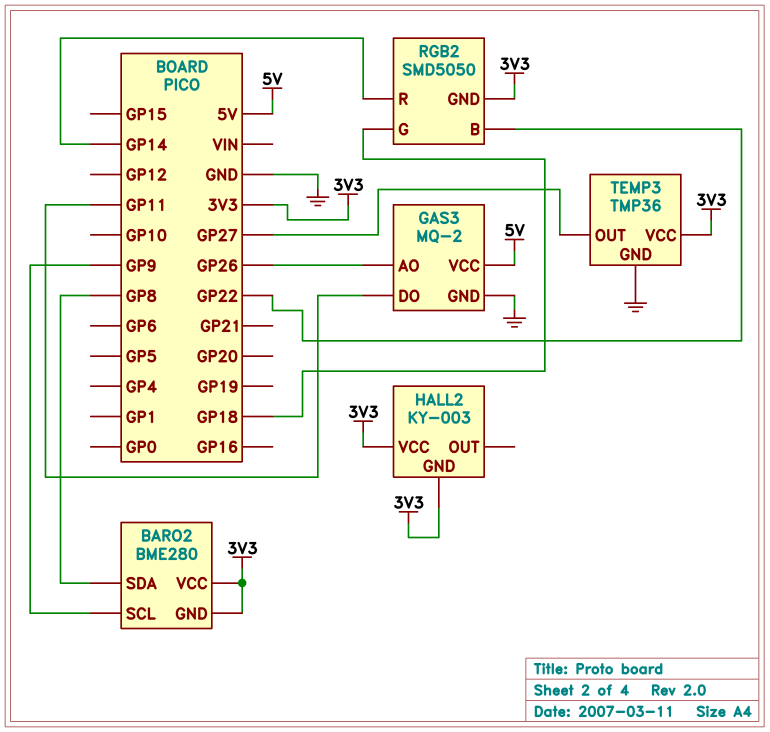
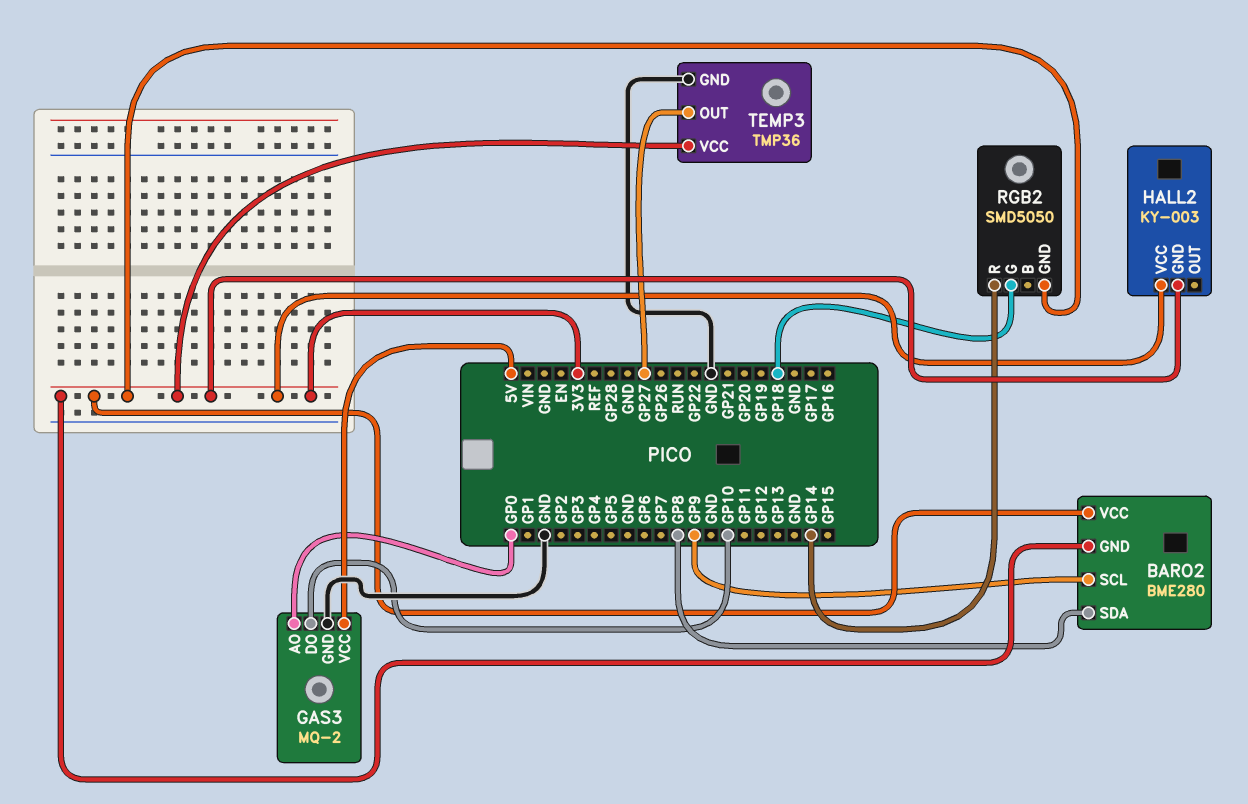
GAS3 pin AO: GP26 -> GP0
GAS3 pin DO: GP11 -> GP10
RGB2 pin B: GP22 -> none

